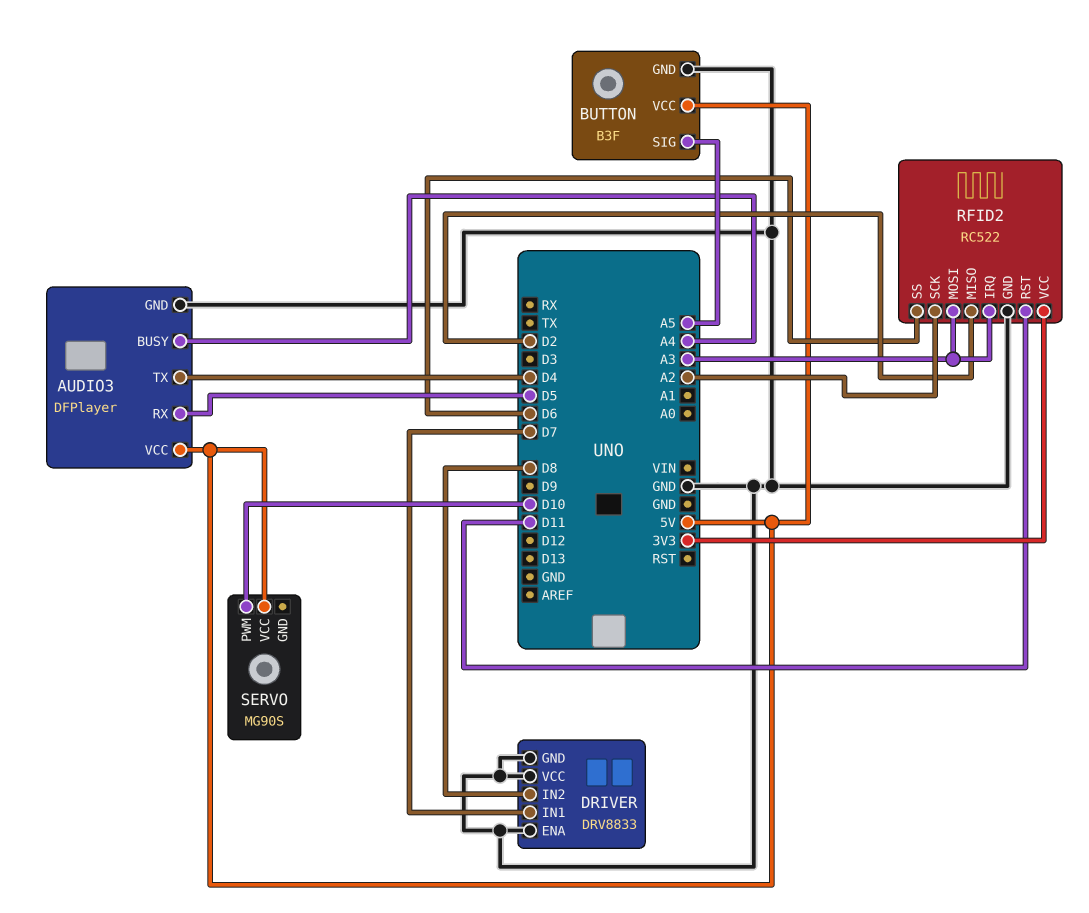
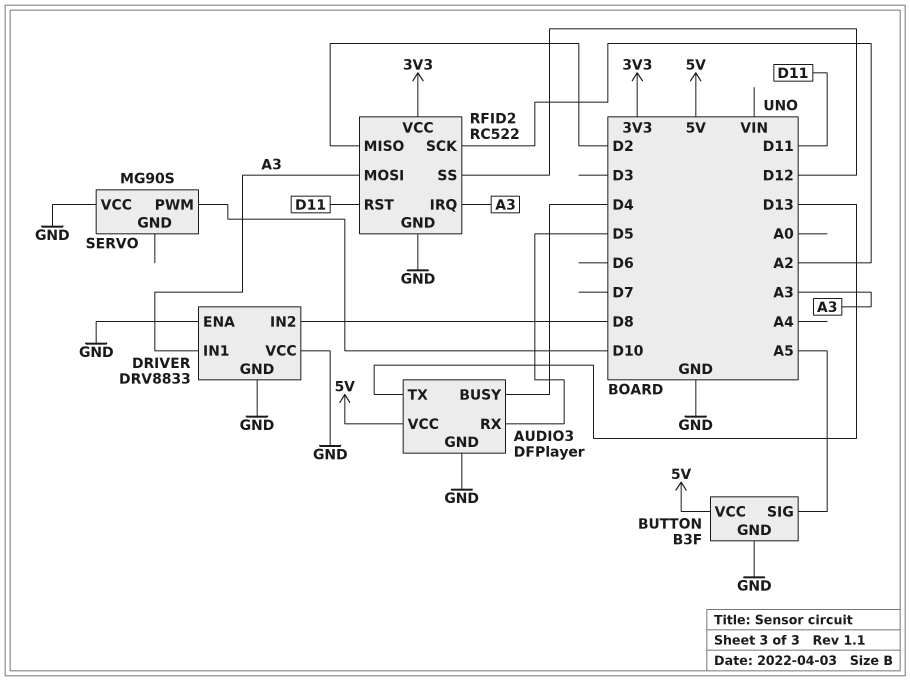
AUDIO3 pin BUSY: A4 -> D4
AUDIO3 pin TX: D4 -> D13
DRIVER pin IN1: D7 -> A3
RFID2 pin SS: D6 -> D12
SERVO pin VCC: 5V -> GND

